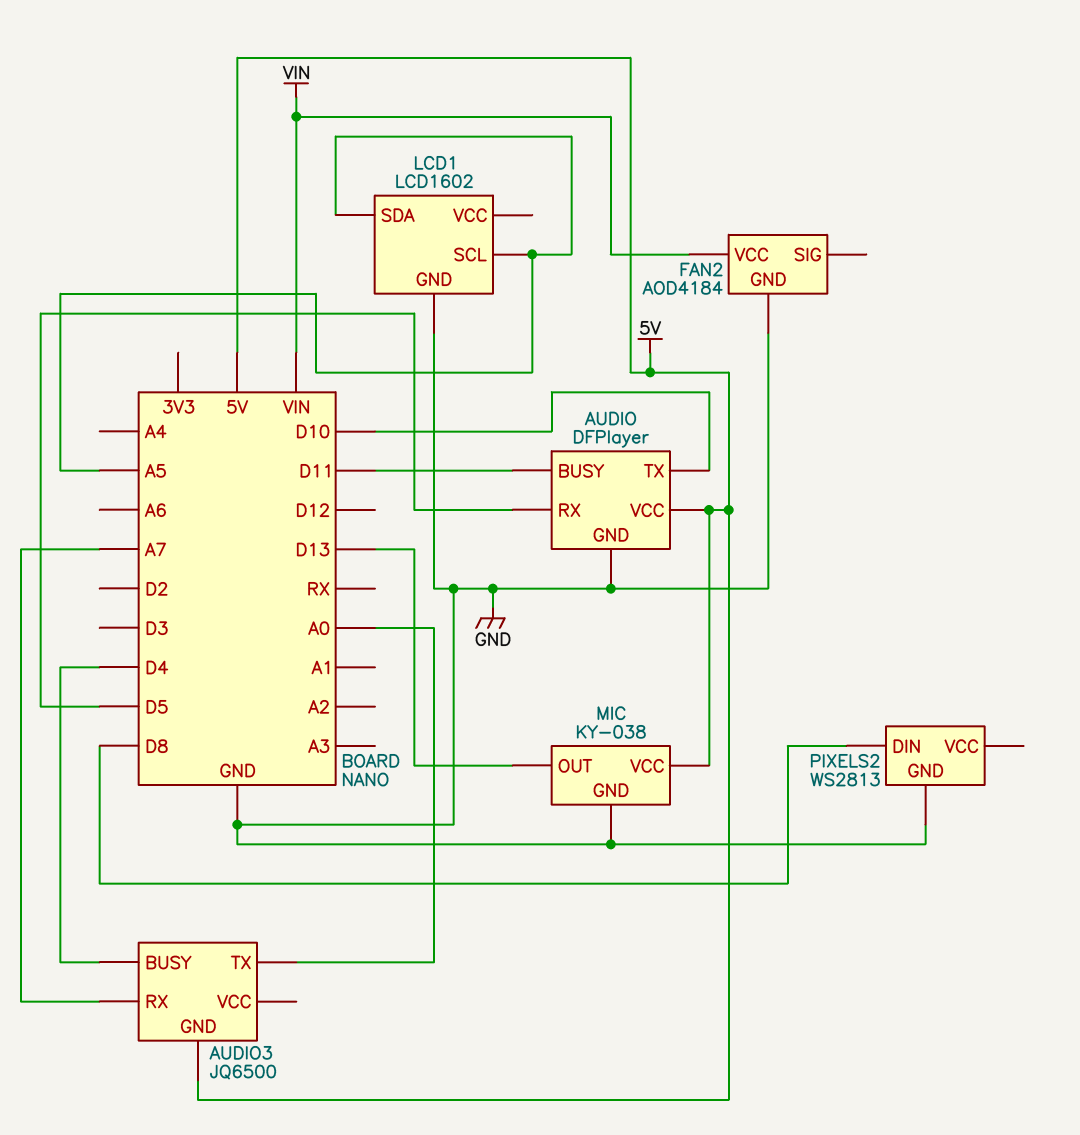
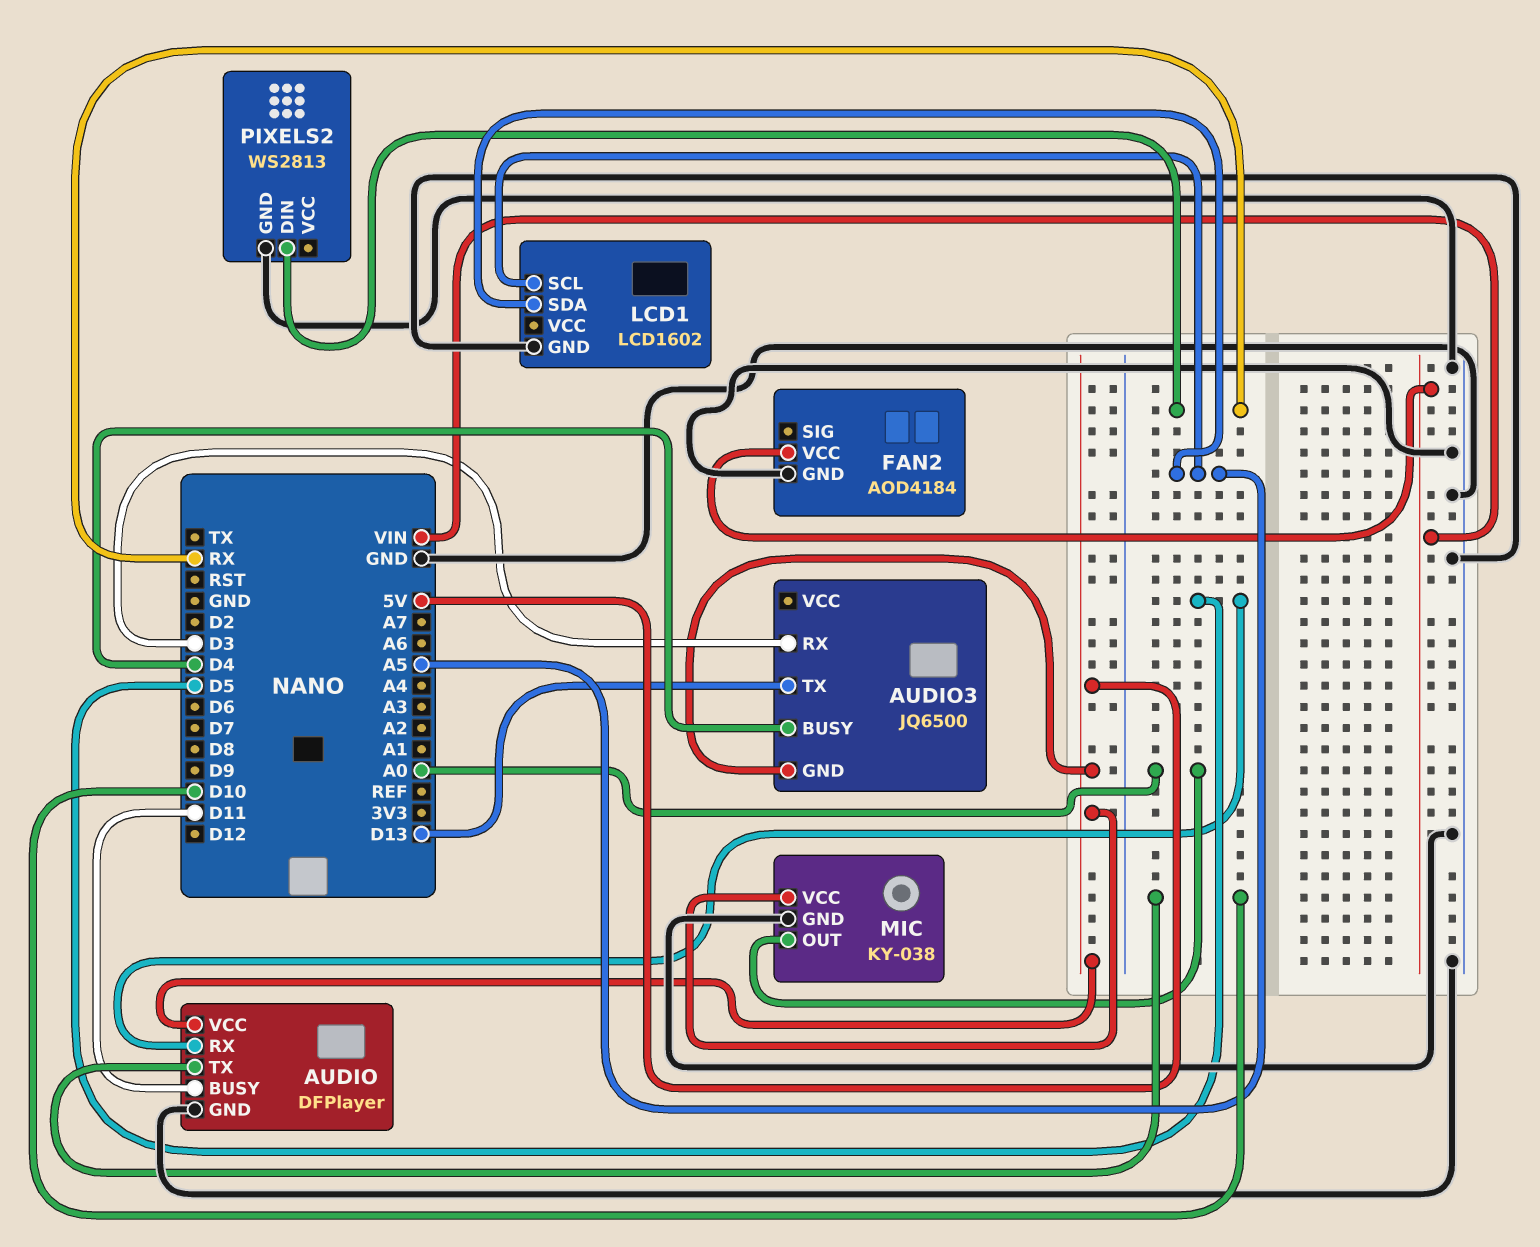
AUDIO3 pin RX: A7 -> D3
AUDIO3 pin TX: A0 -> D13
MIC pin OUT: D13 -> A0
PIXELS2 pin DIN: D8 -> RX

